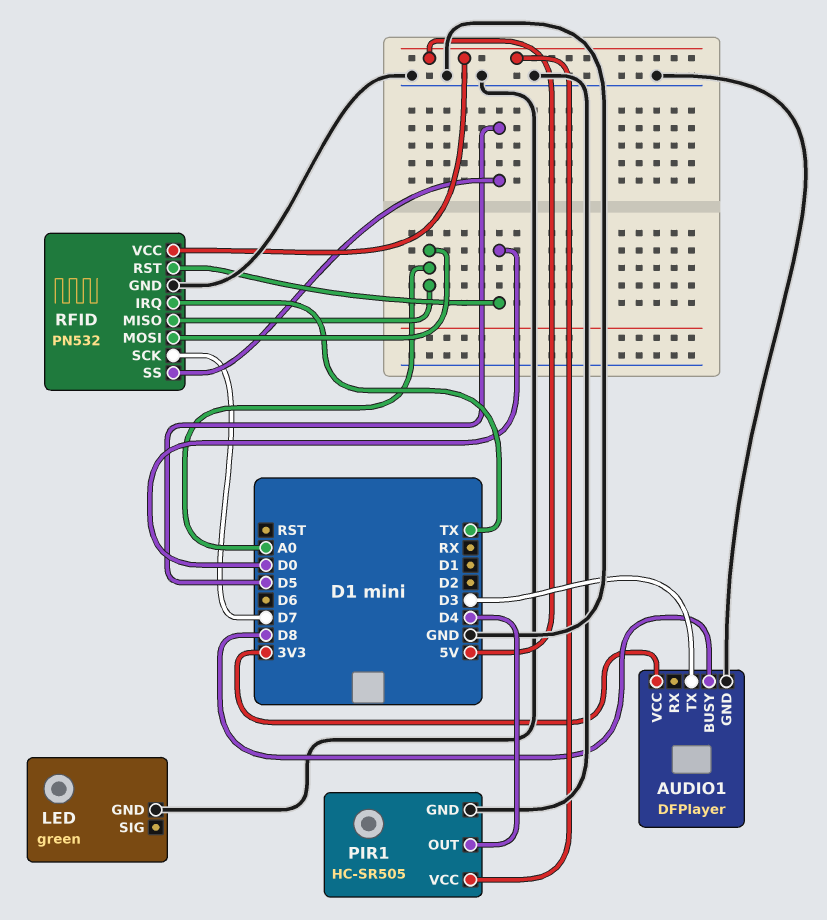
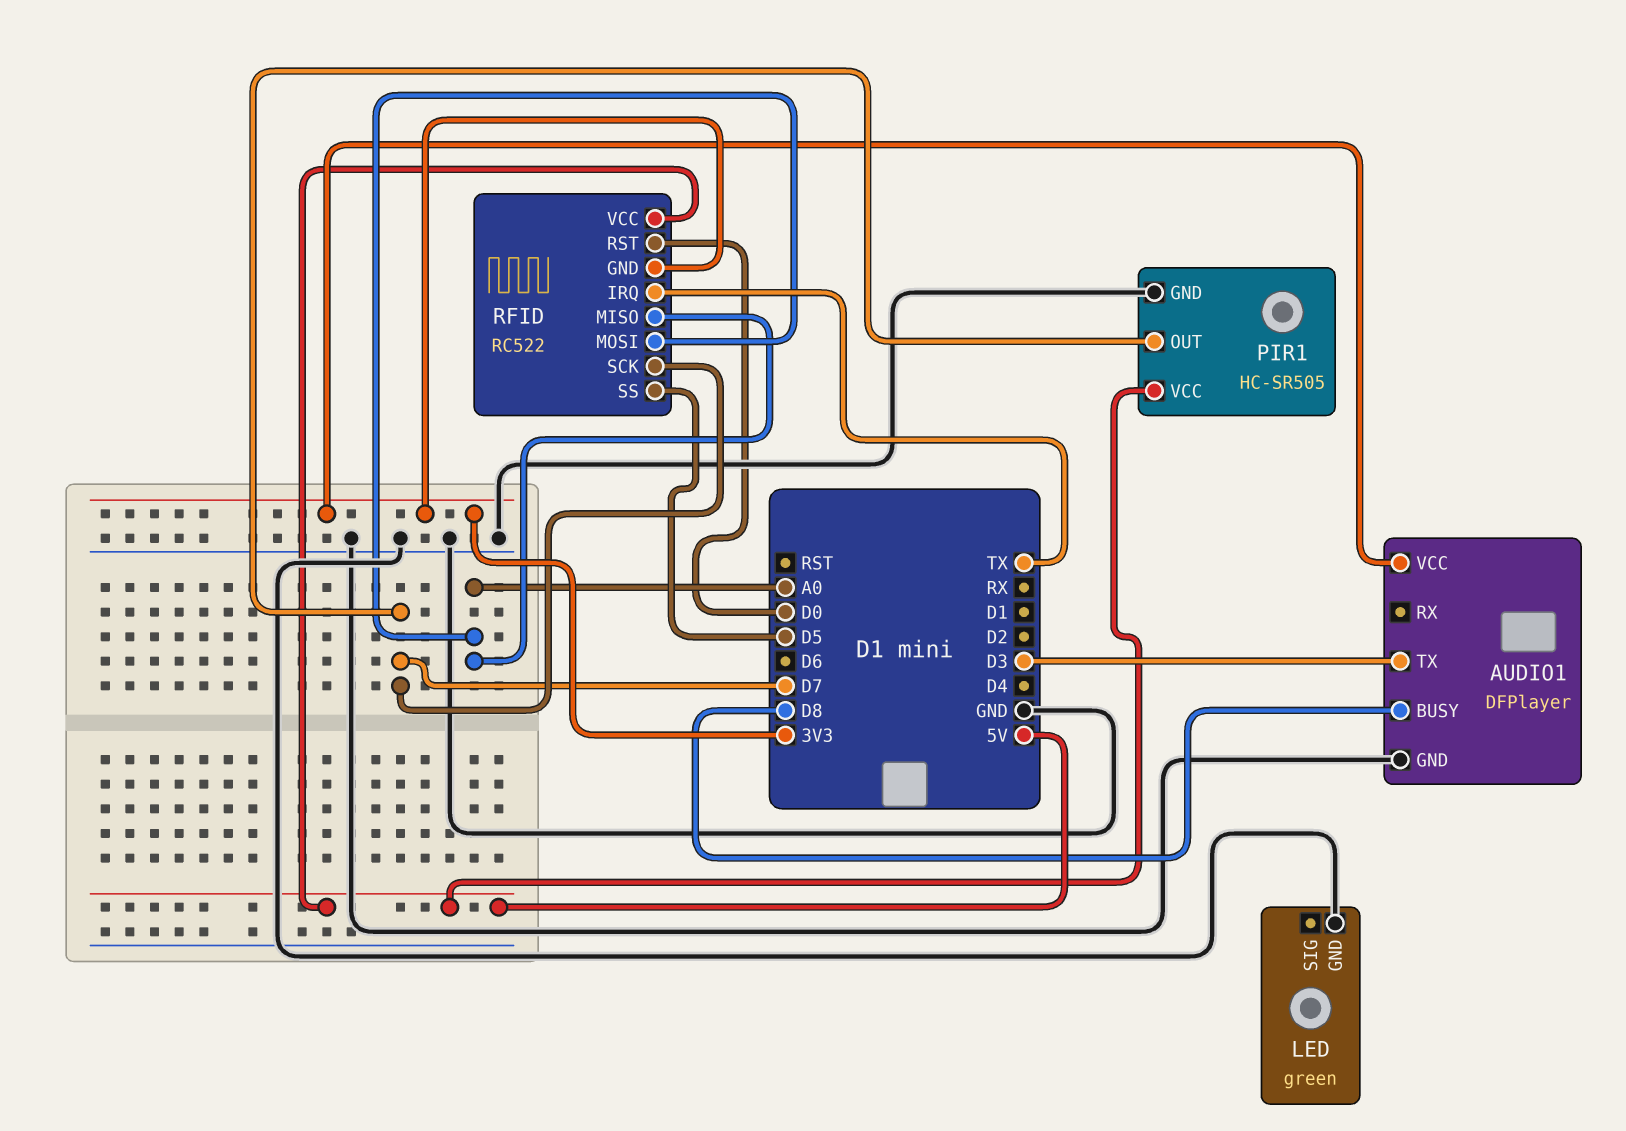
PIR1 pin OUT: D4 -> D7
RFID: PN532 -> RC522
RFID pin GND: GND -> 3V3

